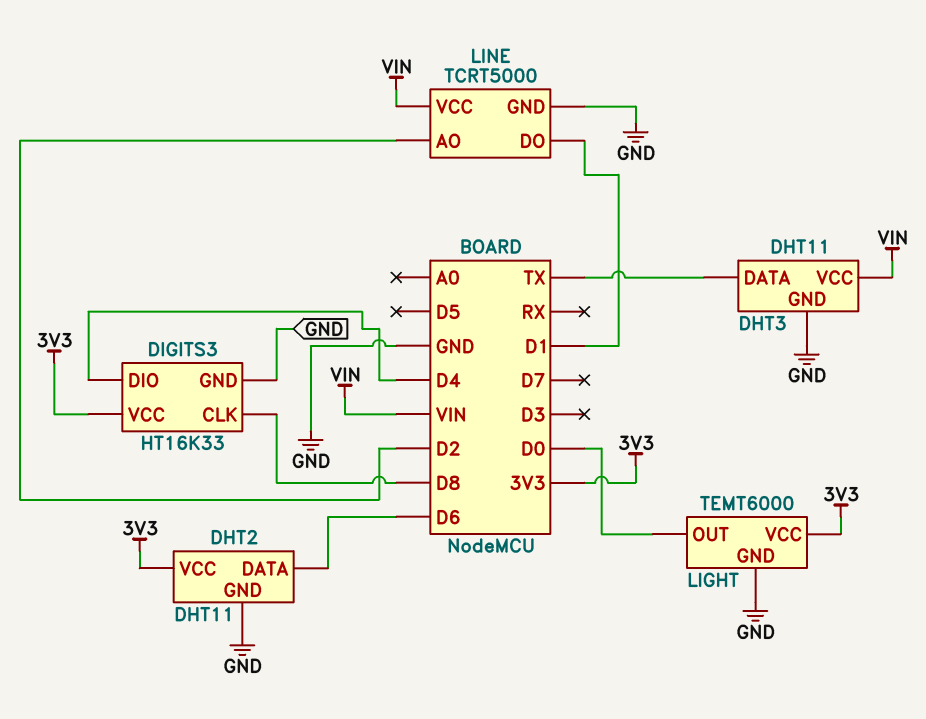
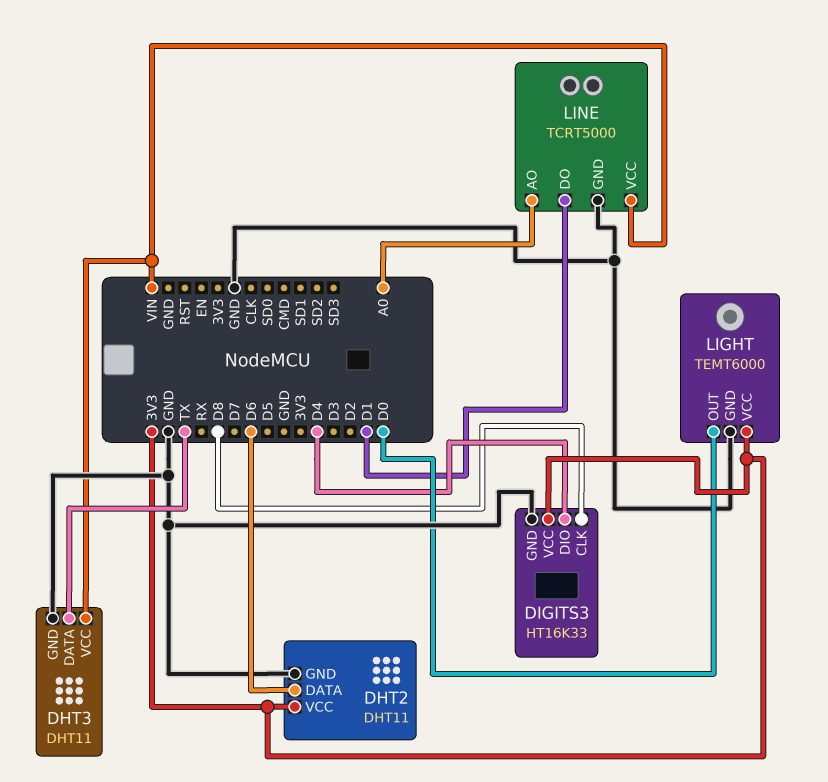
LINE pin AO: D2 -> A0

